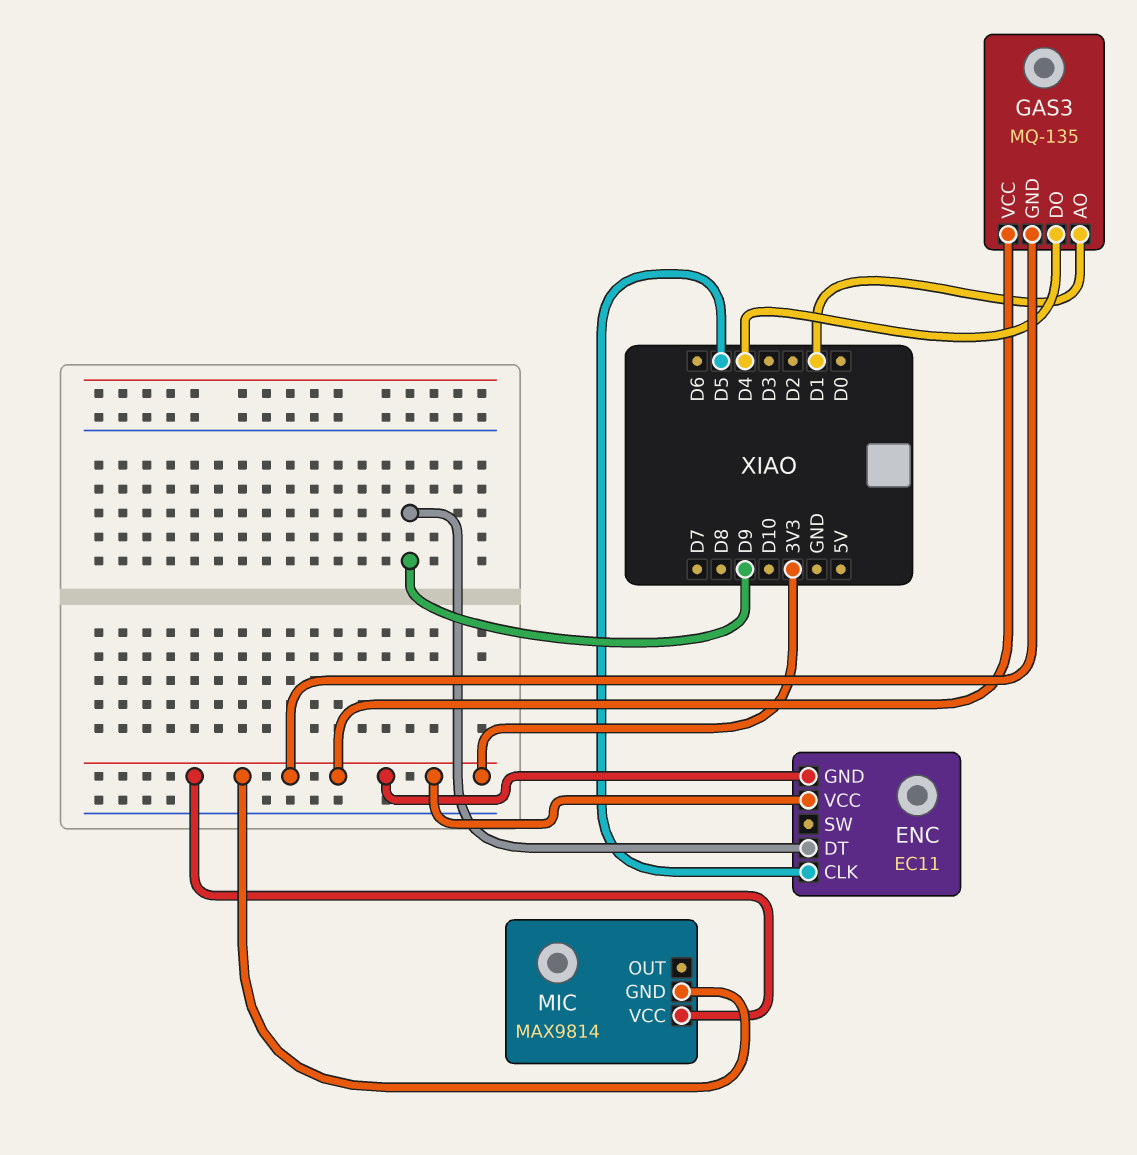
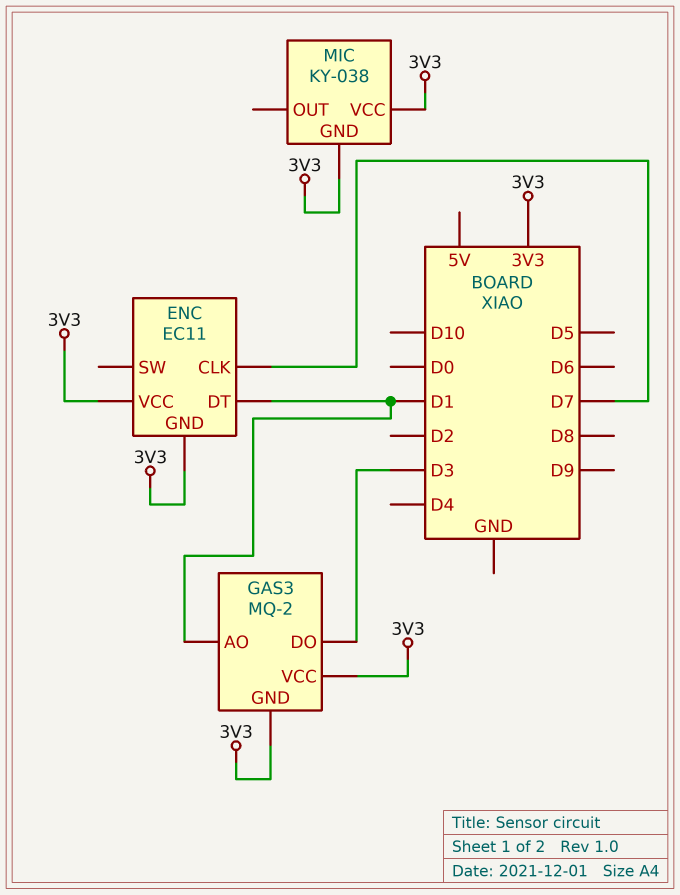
ENC pin CLK: D5 -> D7
ENC pin DT: D9 -> D1
GAS3: MQ-135 -> MQ-2
GAS3 pin DO: D4 -> D3
MIC: MAX9814 -> KY-038

